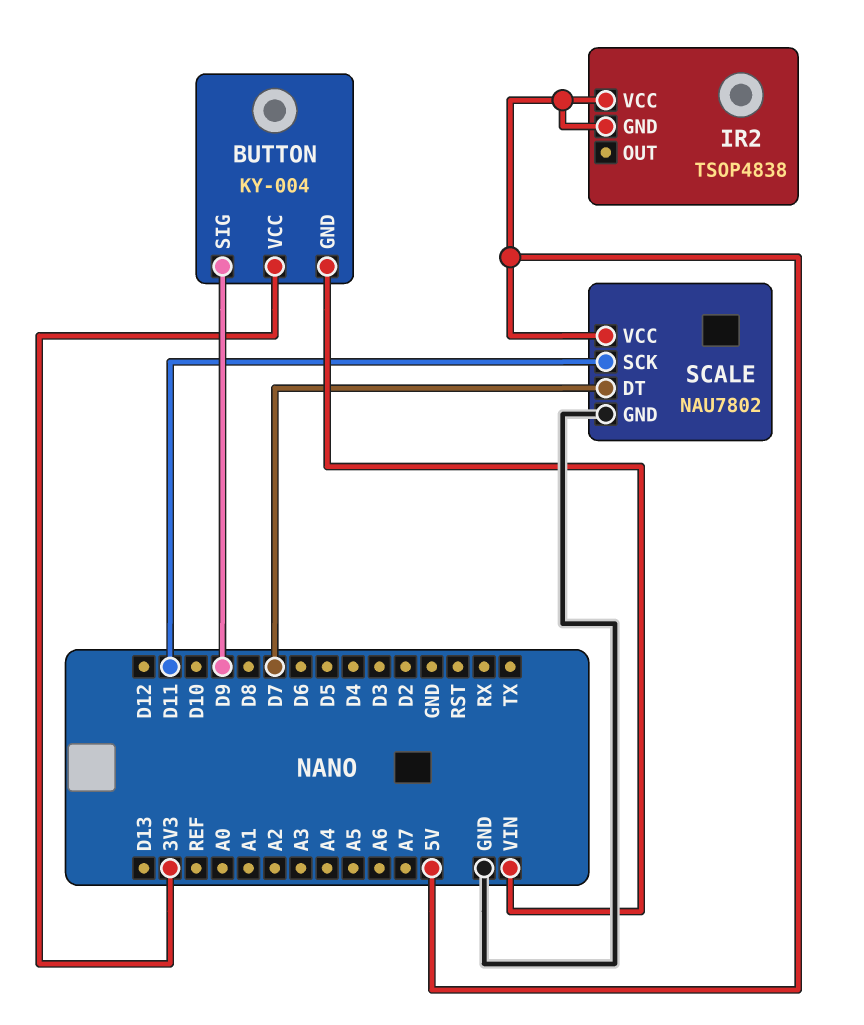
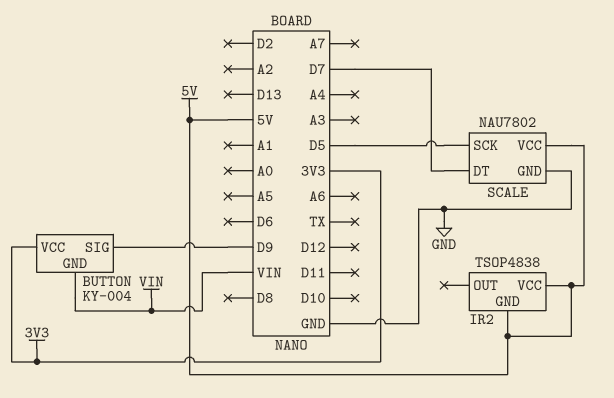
SCALE pin SCK: D11 -> D5

